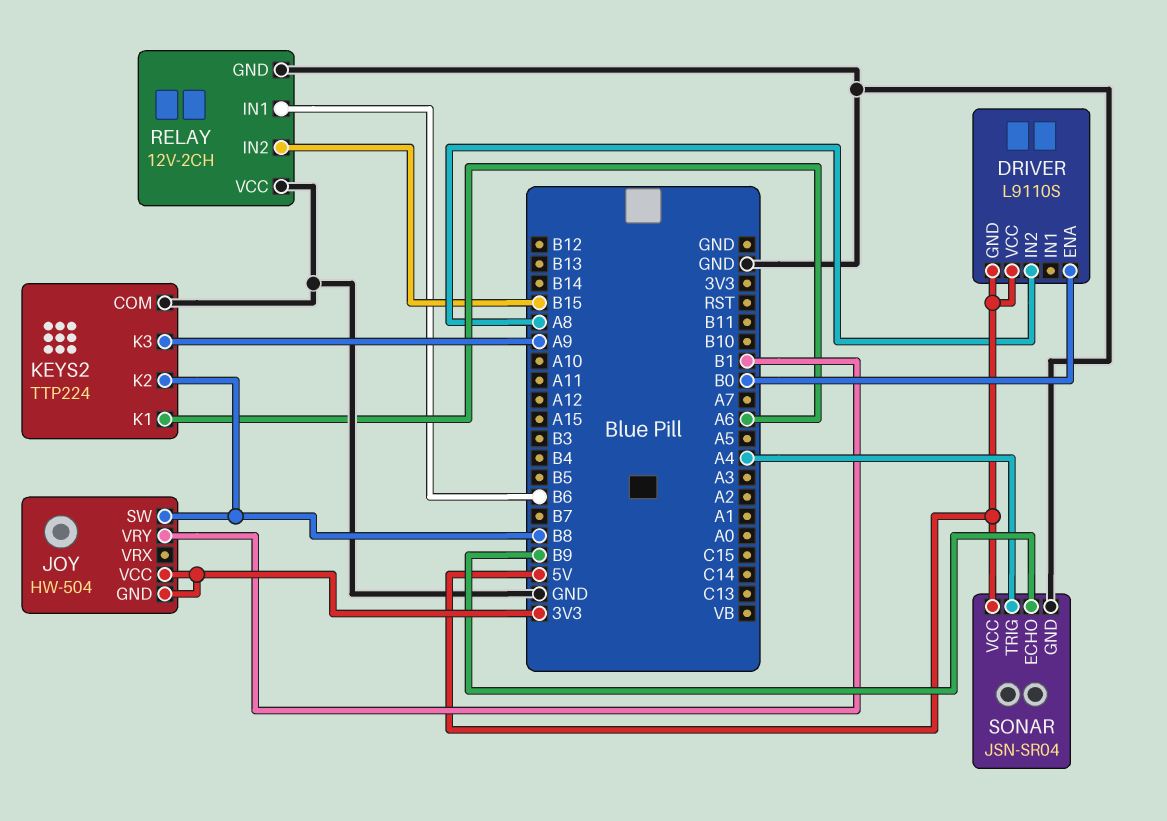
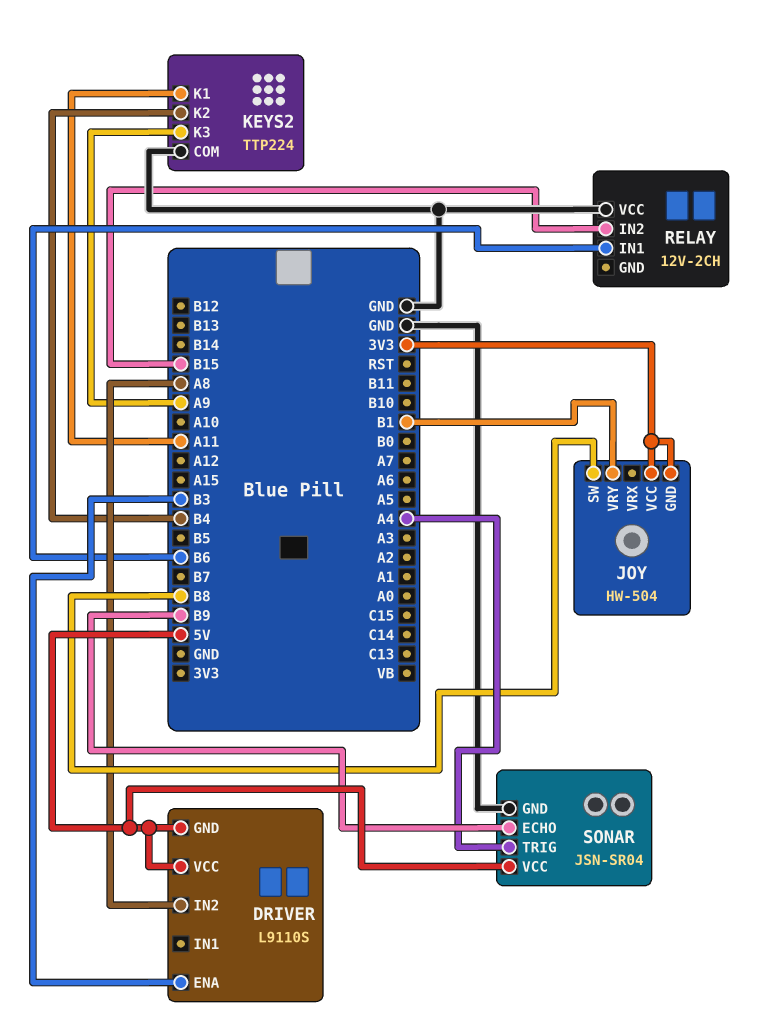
DRIVER pin ENA: B0 -> B3
KEYS2 pin K1: A6 -> A11
KEYS2 pin K2: B8 -> B4
RELAY pin GND: GND -> none

